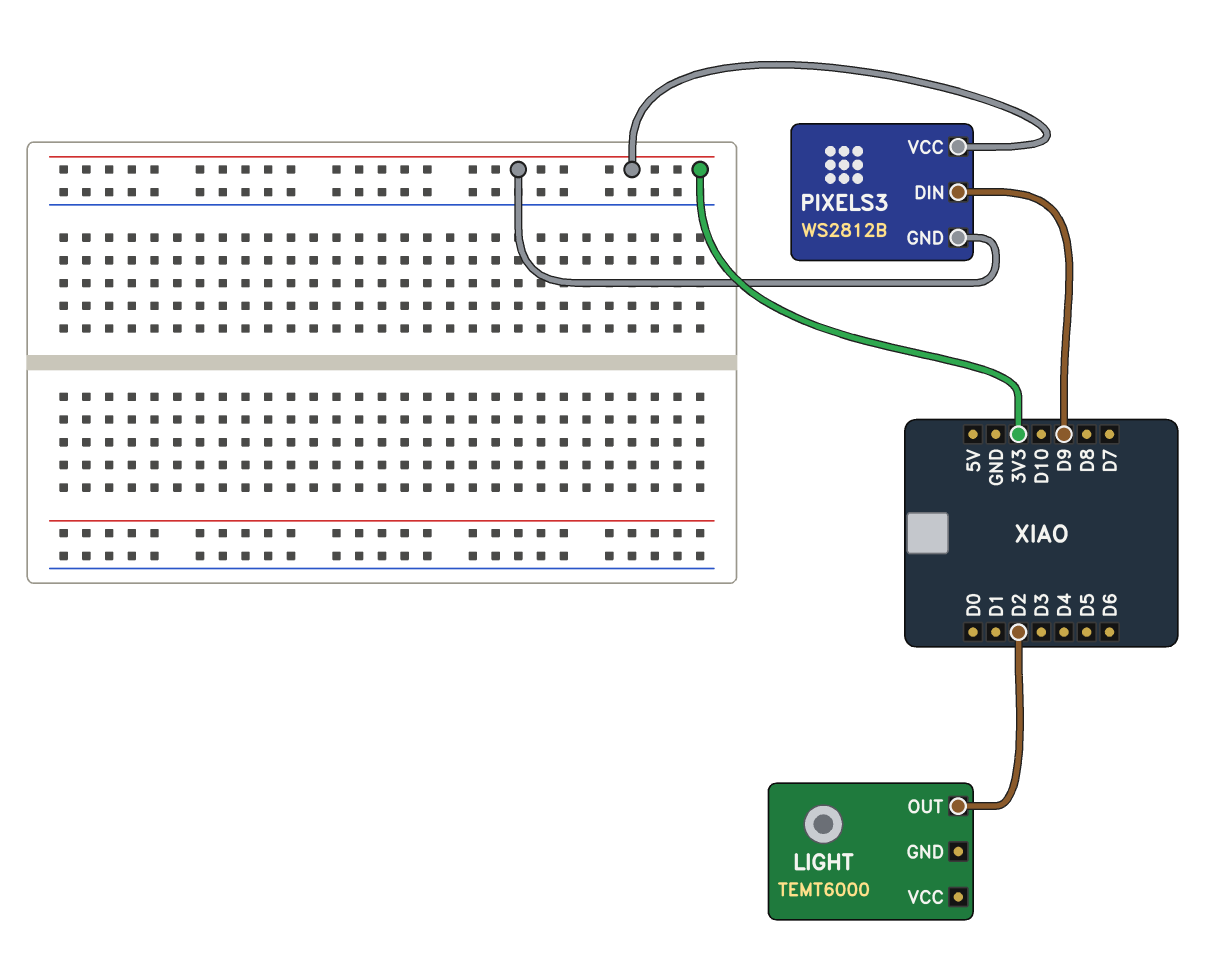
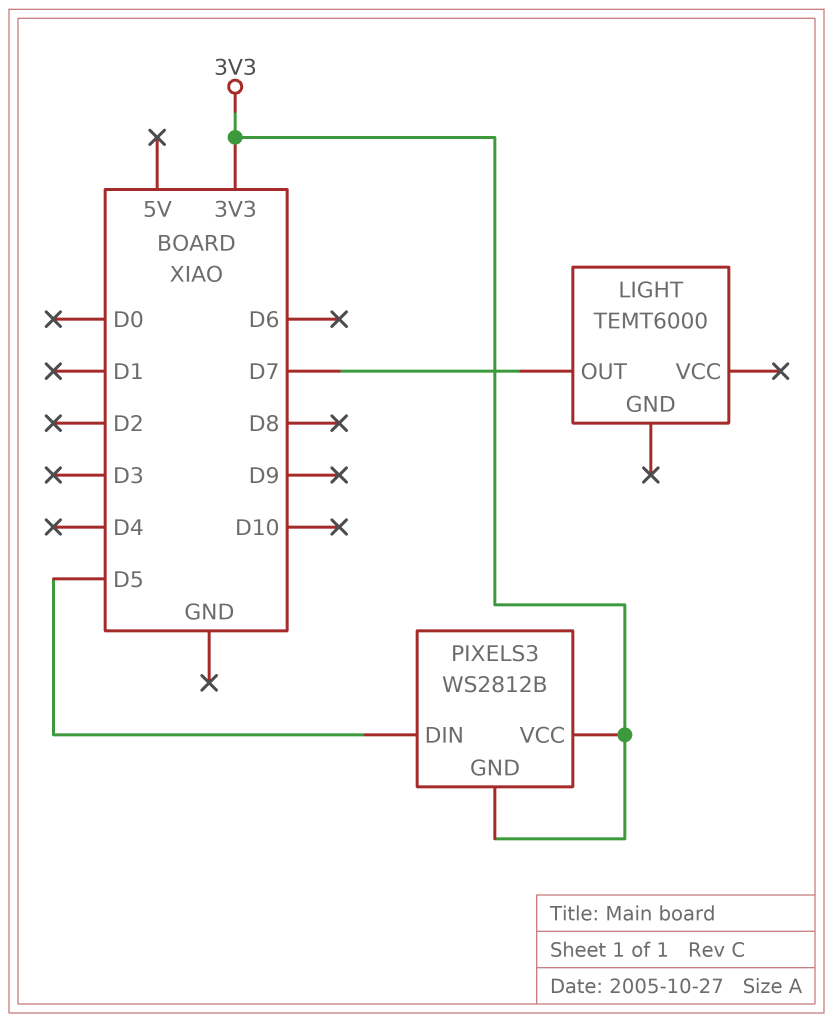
LIGHT pin OUT: D2 -> D7
PIXELS3 pin DIN: D9 -> D5

